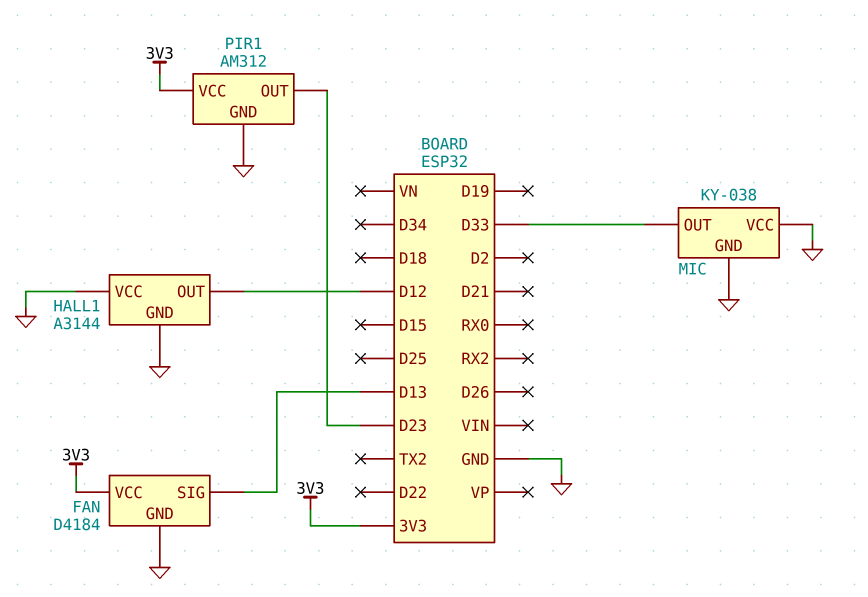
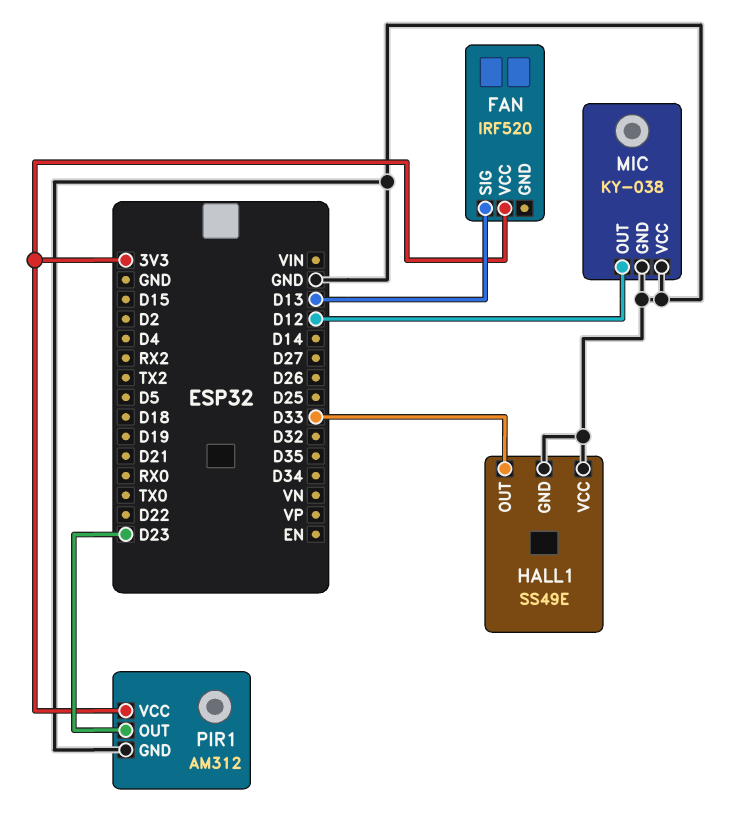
FAN: D4184 -> IRF520
FAN pin GND: GND -> none
HALL1: A3144 -> SS49E
HALL1 pin OUT: D12 -> D33
MIC pin OUT: D33 -> D12

